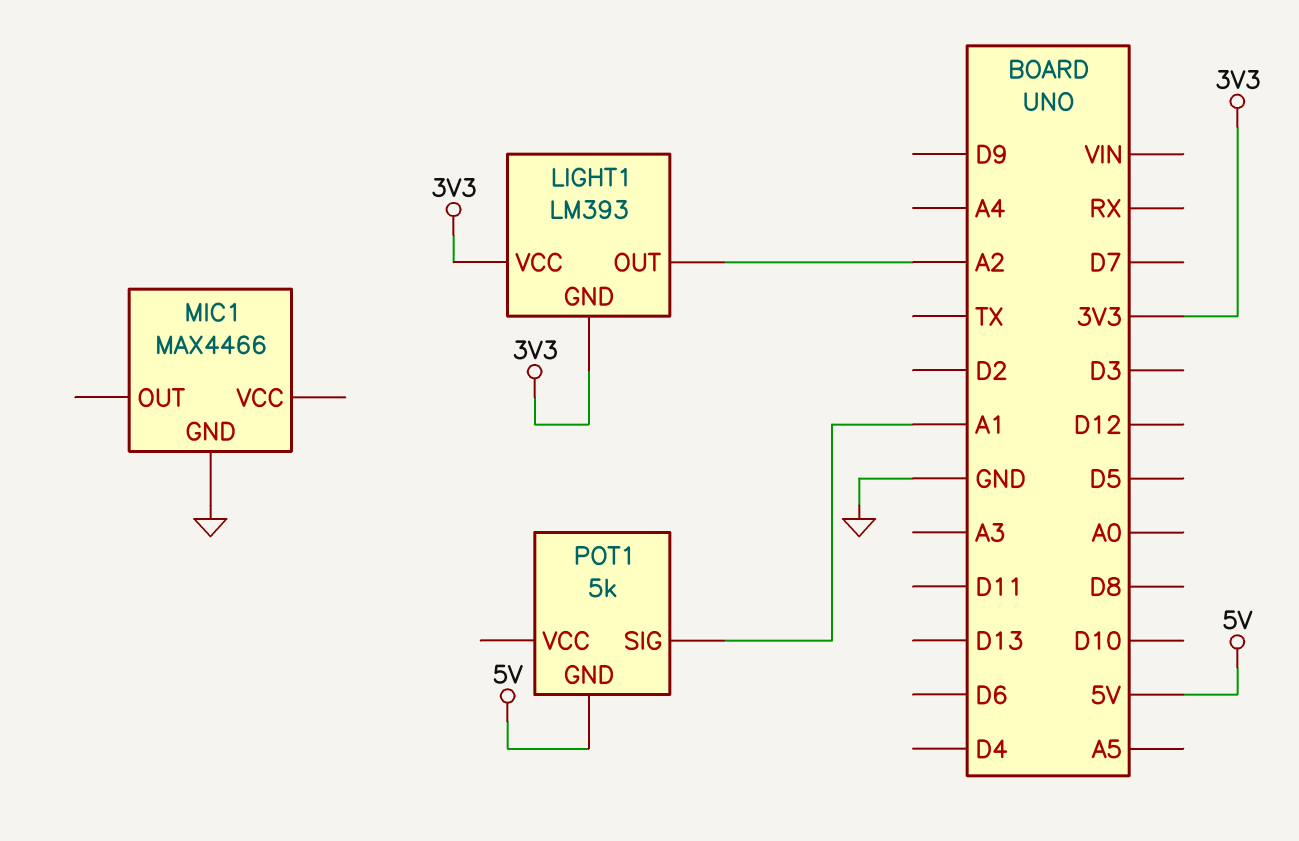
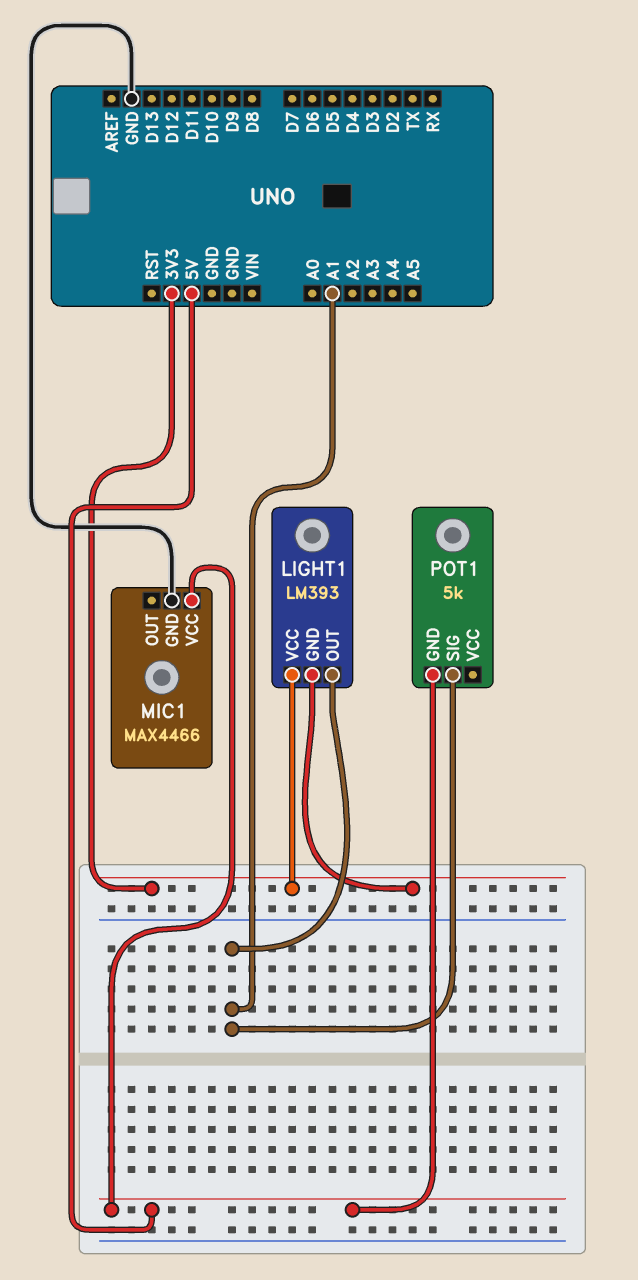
LIGHT1 pin OUT: A2 -> A1
MIC1 pin VCC: none -> 5V

